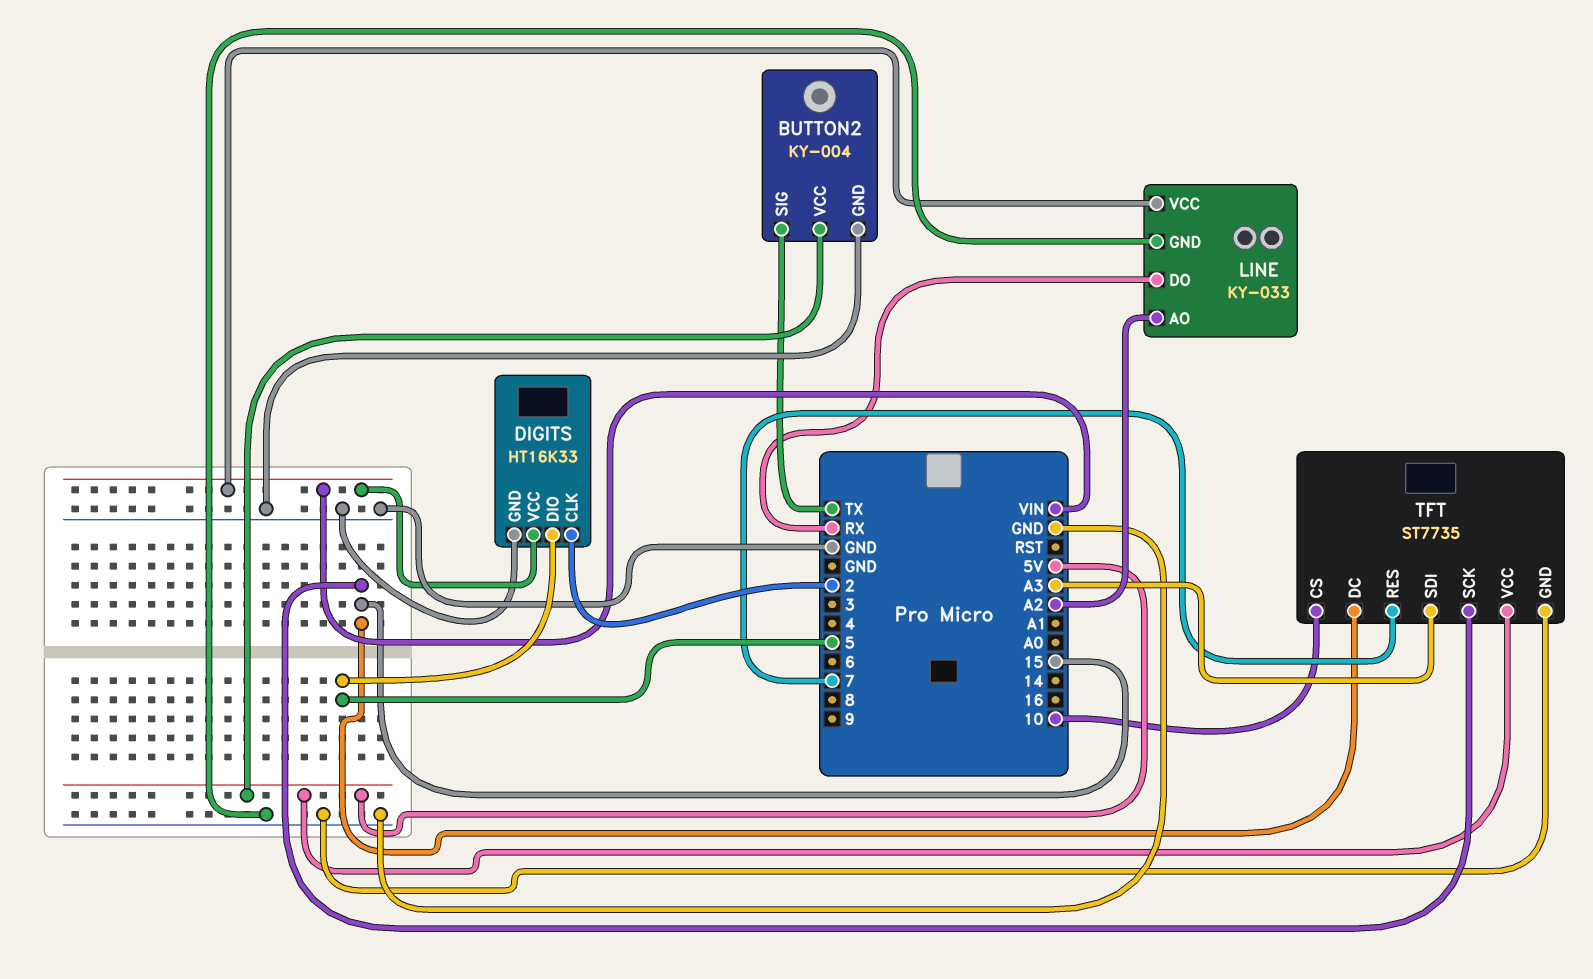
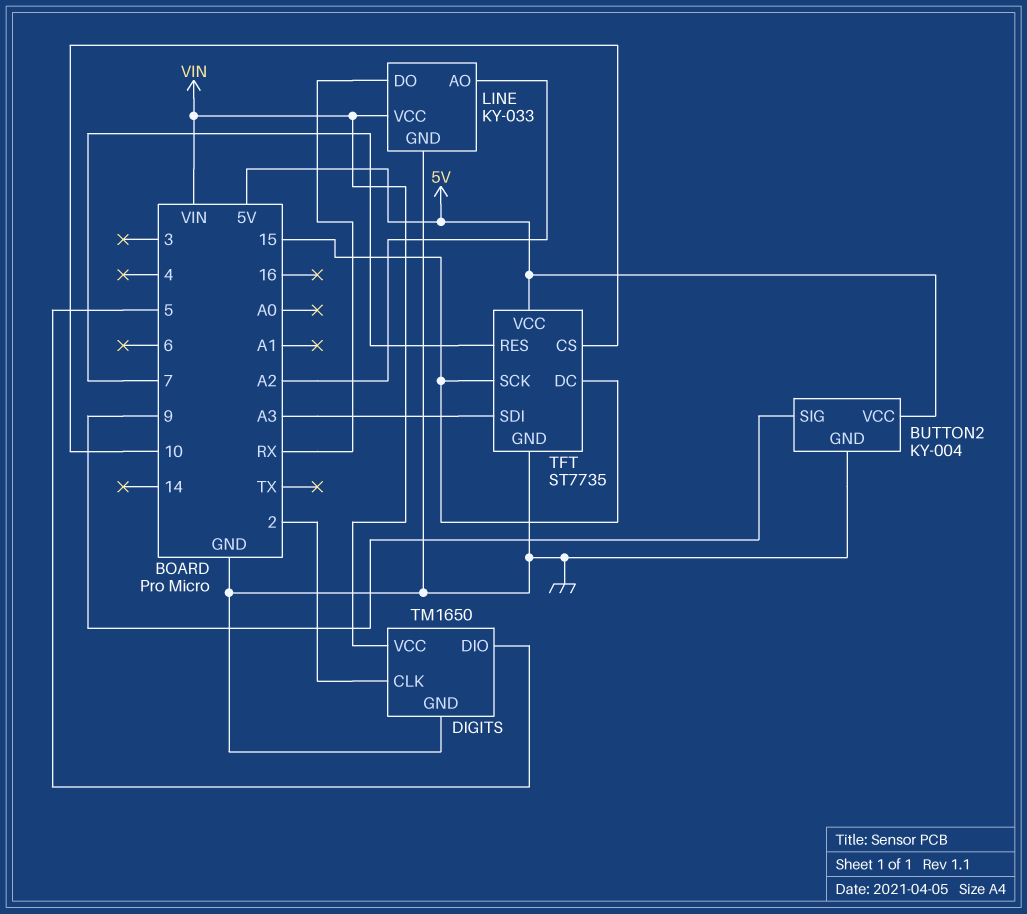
BUTTON2 pin SIG: TX -> 9
DIGITS: HT16K33 -> TM1650

